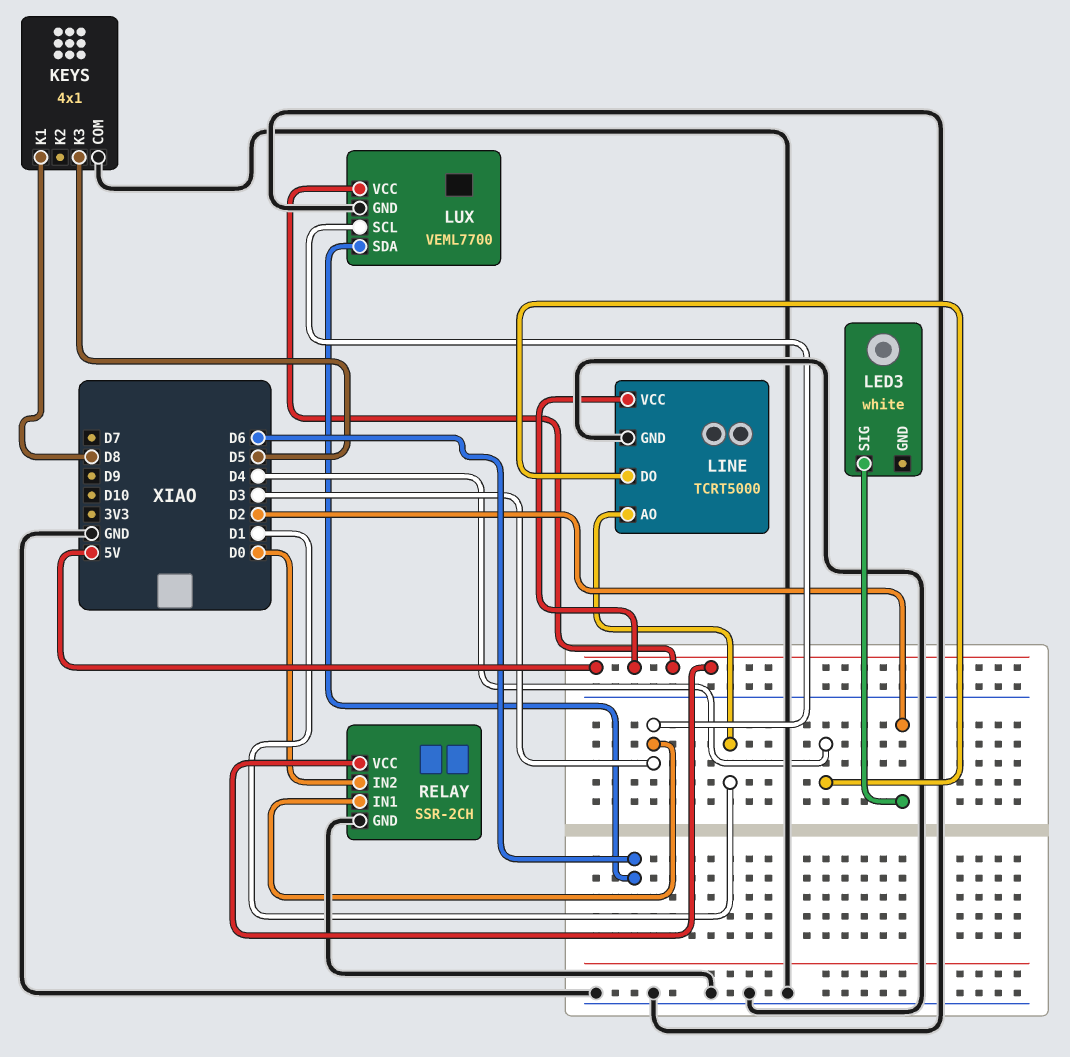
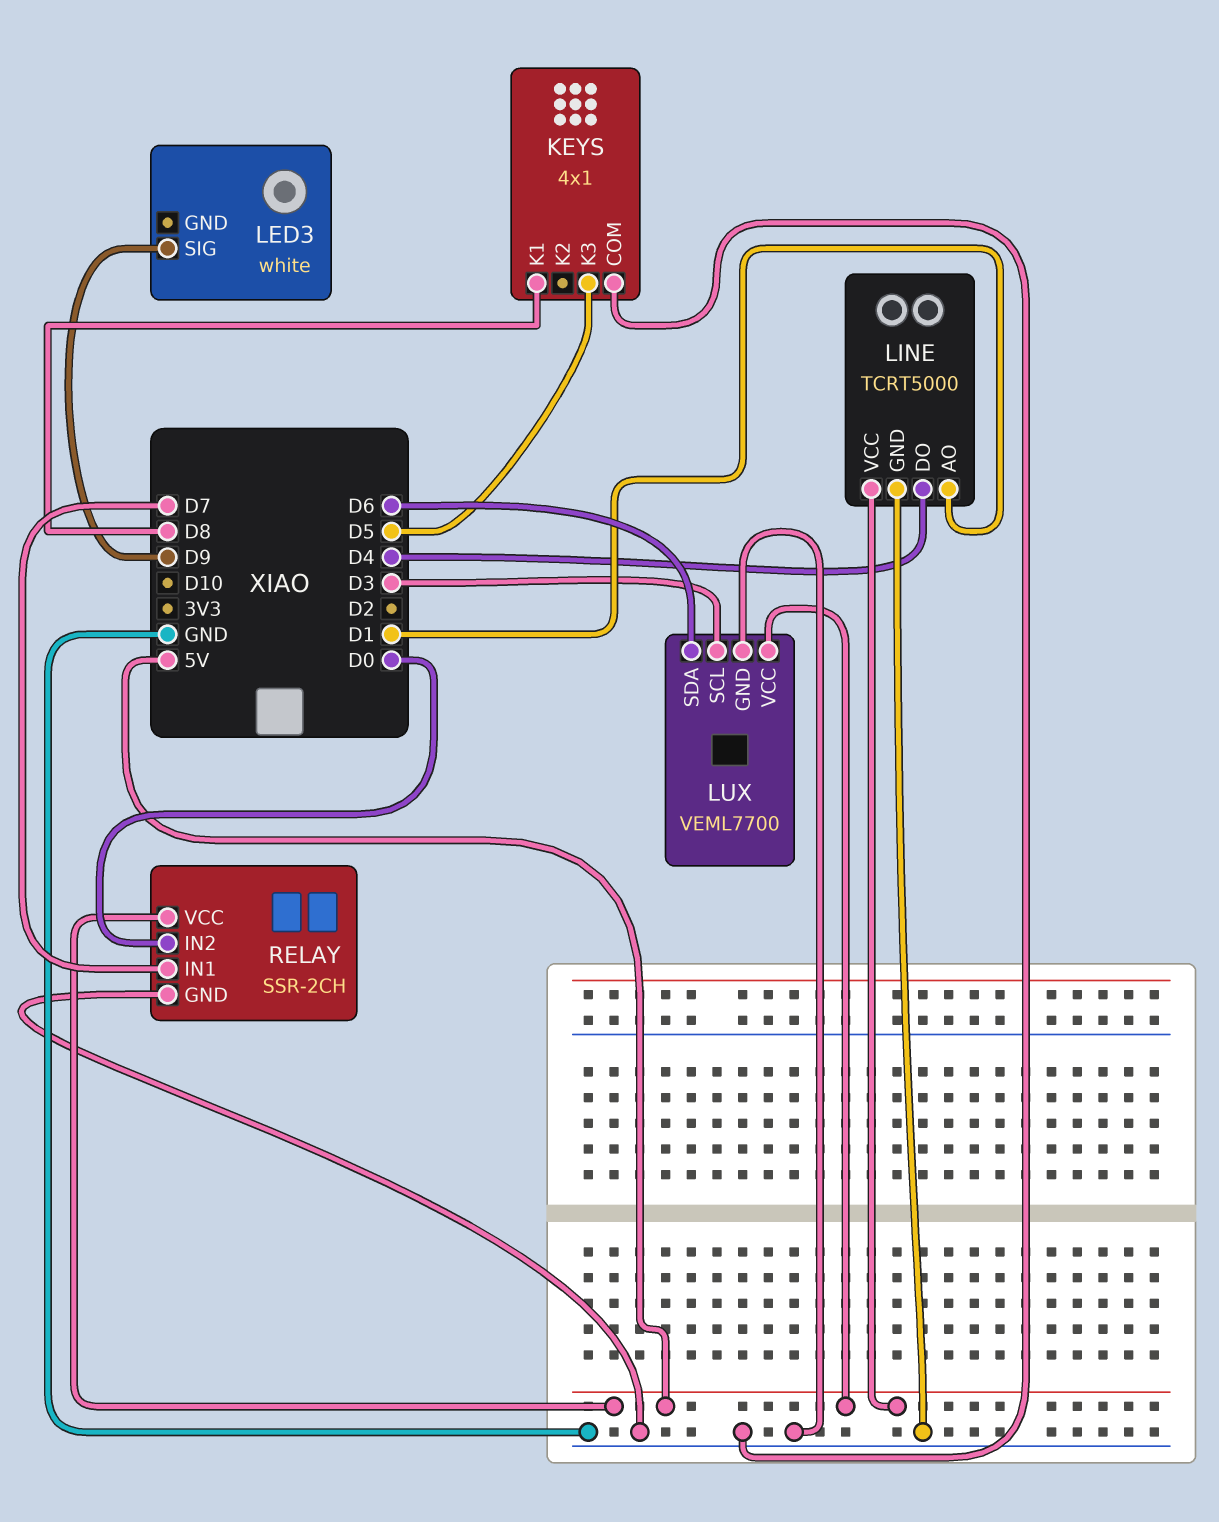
LED3 pin SIG: D2 -> D9
RELAY pin IN1: D3 -> D7

